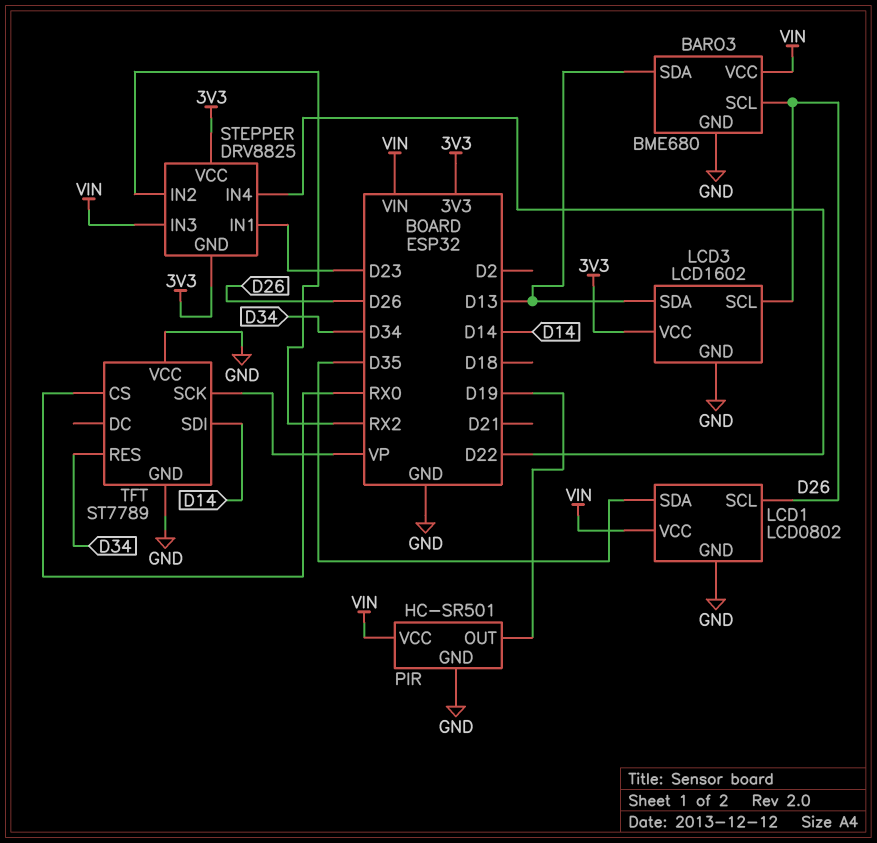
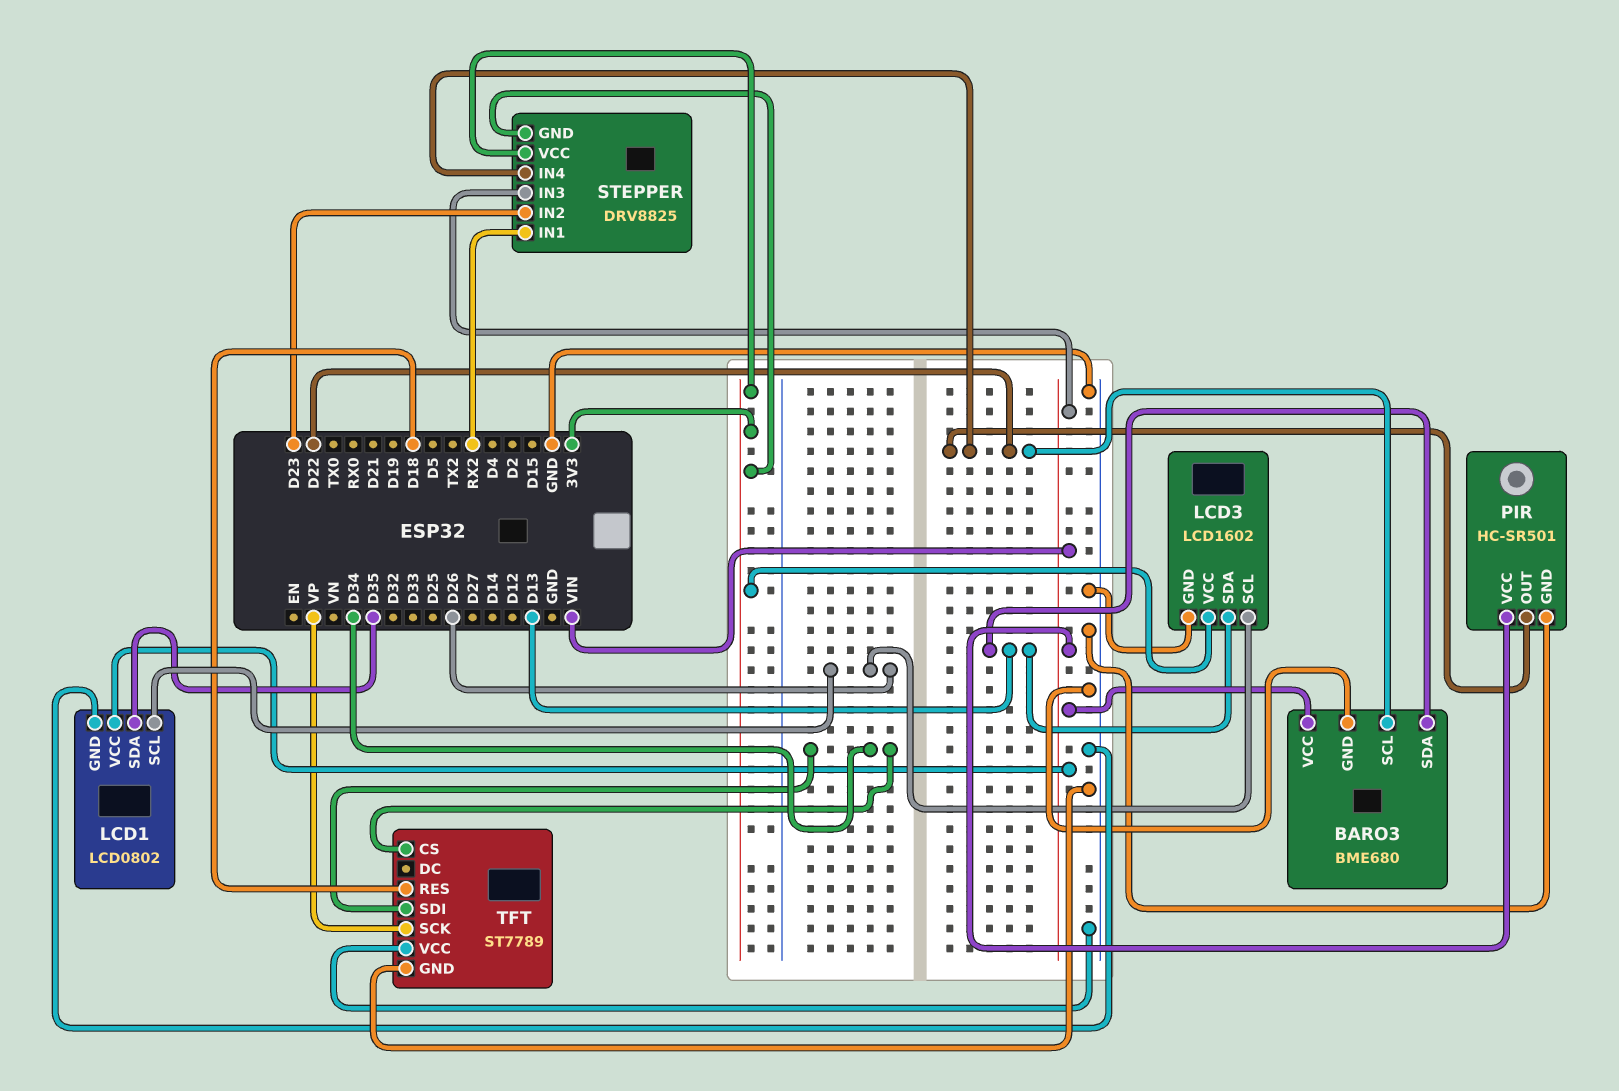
BARO3 pin SCL: D26 -> D22
PIR pin OUT: D19 -> D22
STEPPER pin IN1: D23 -> RX2
STEPPER pin IN2: RX2 -> D23
TFT pin CS: RX0 -> D34
TFT pin RES: D34 -> D18
TFT pin SDI: D14 -> D34

